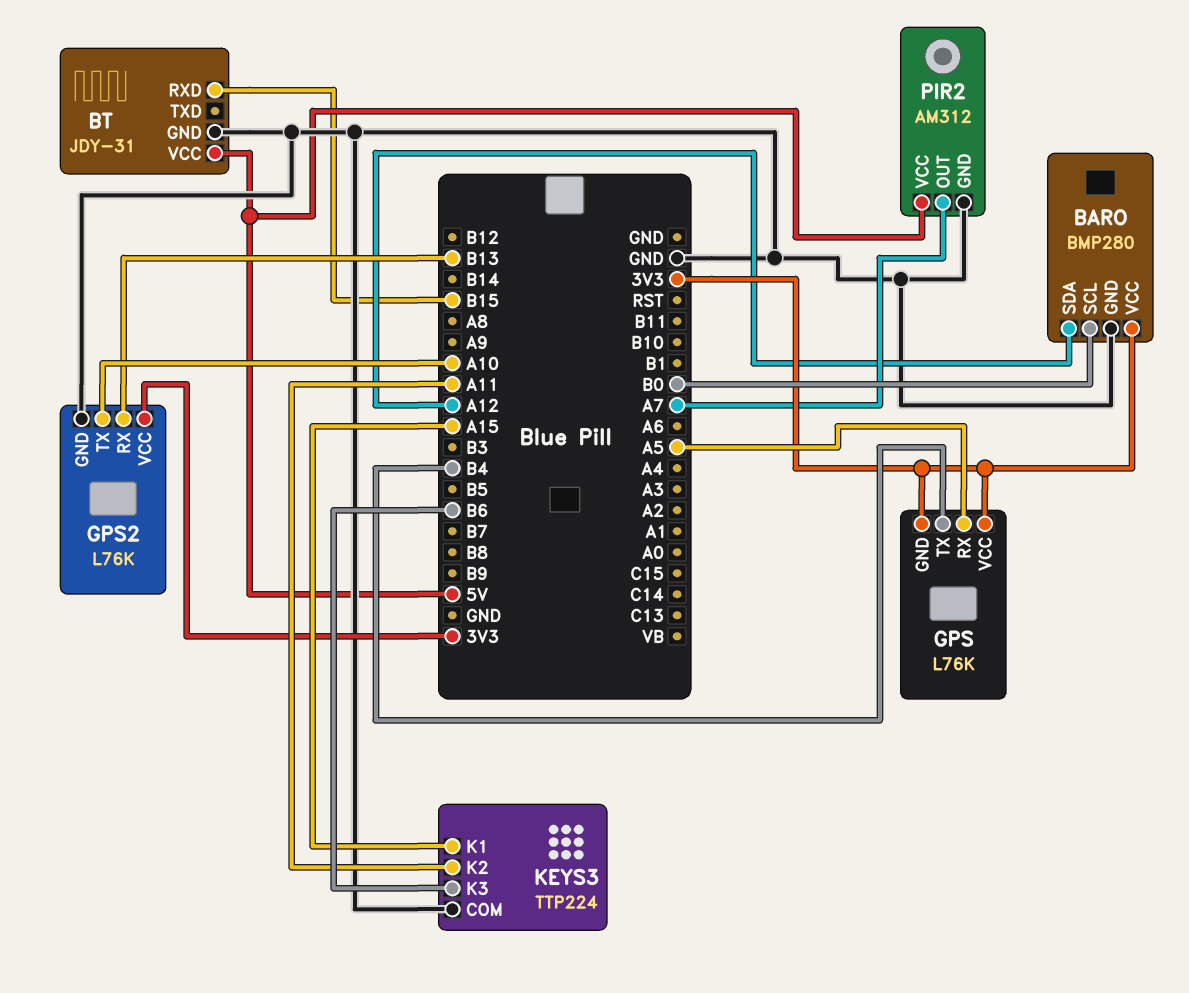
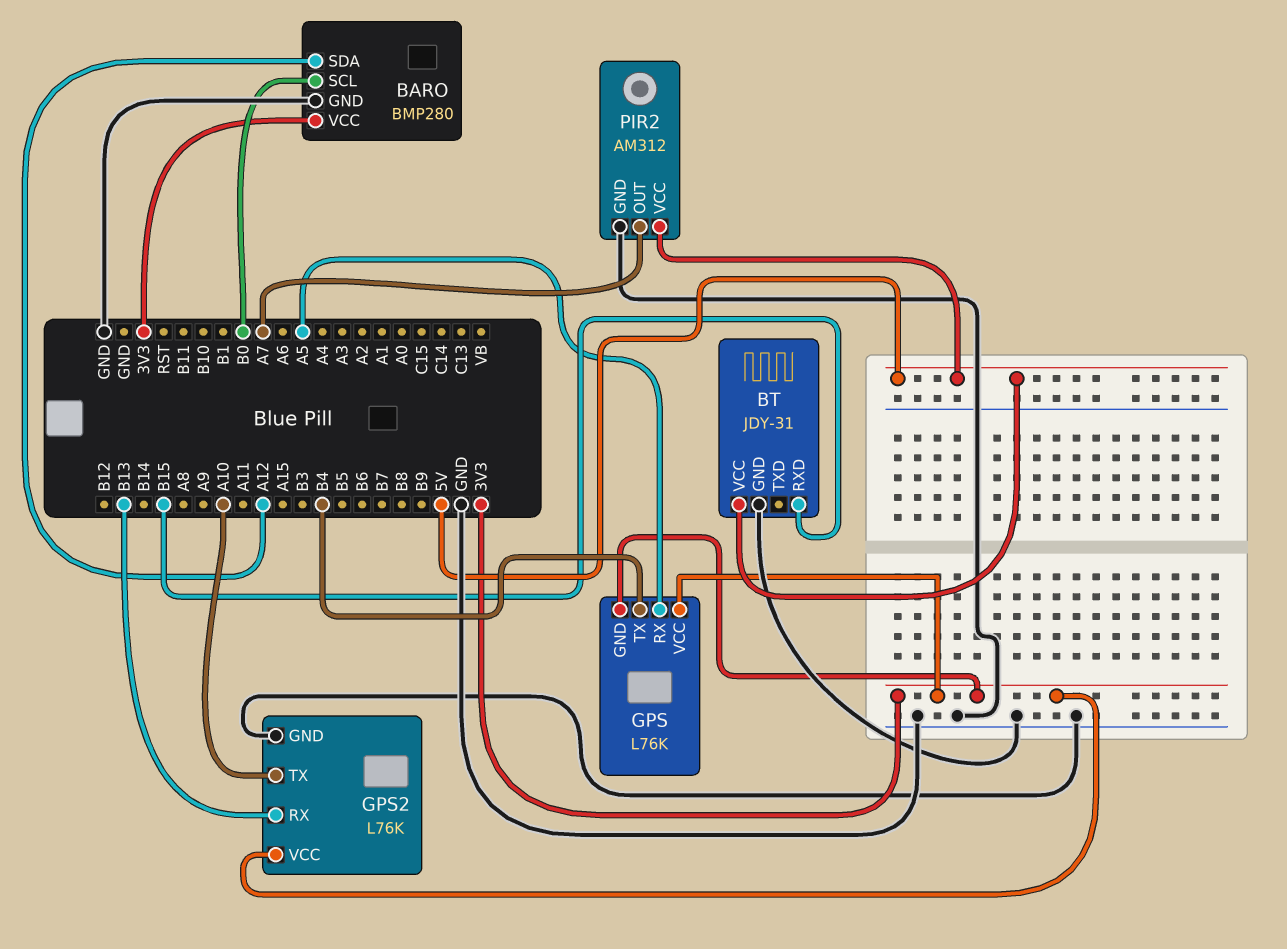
KEYS3: TTP224 -> none
KEYS3 pin COM: GND -> none
KEYS3 pin K1: A15 -> none
KEYS3 pin K2: A11 -> none
KEYS3 pin K3: B6 -> none

